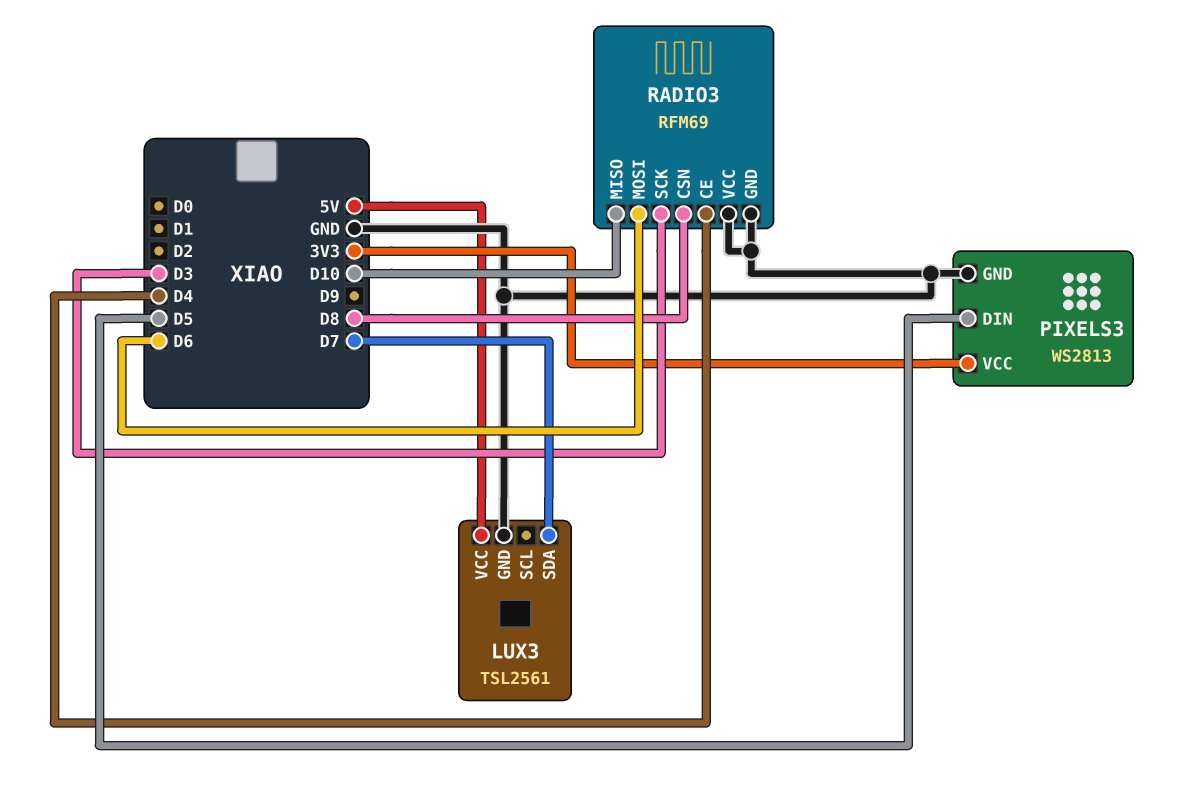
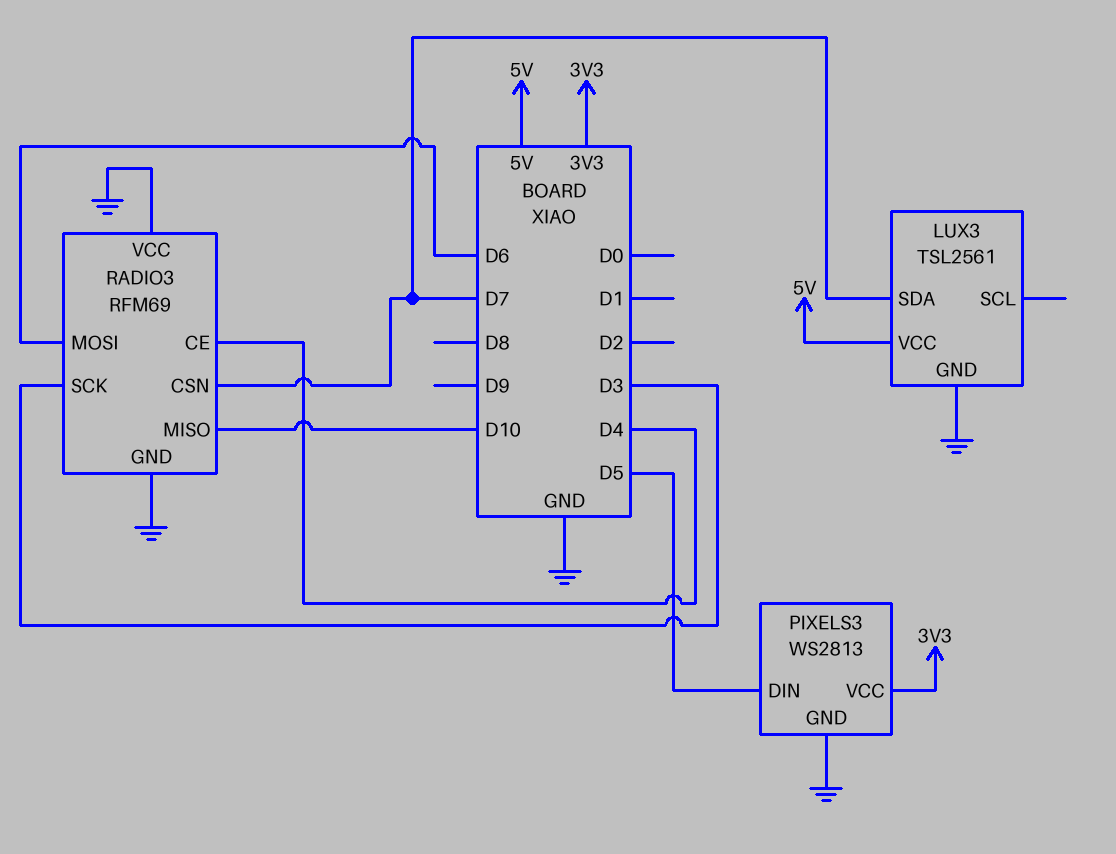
RADIO3 pin CSN: D8 -> D7

